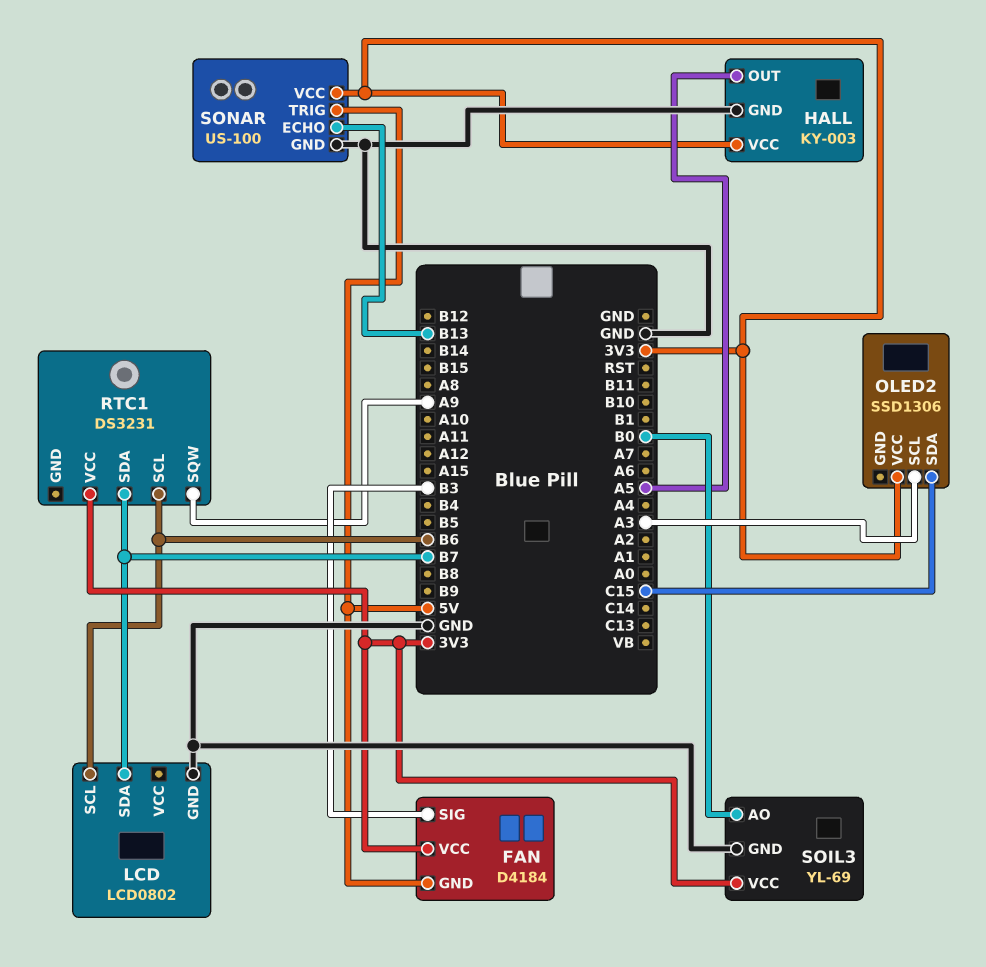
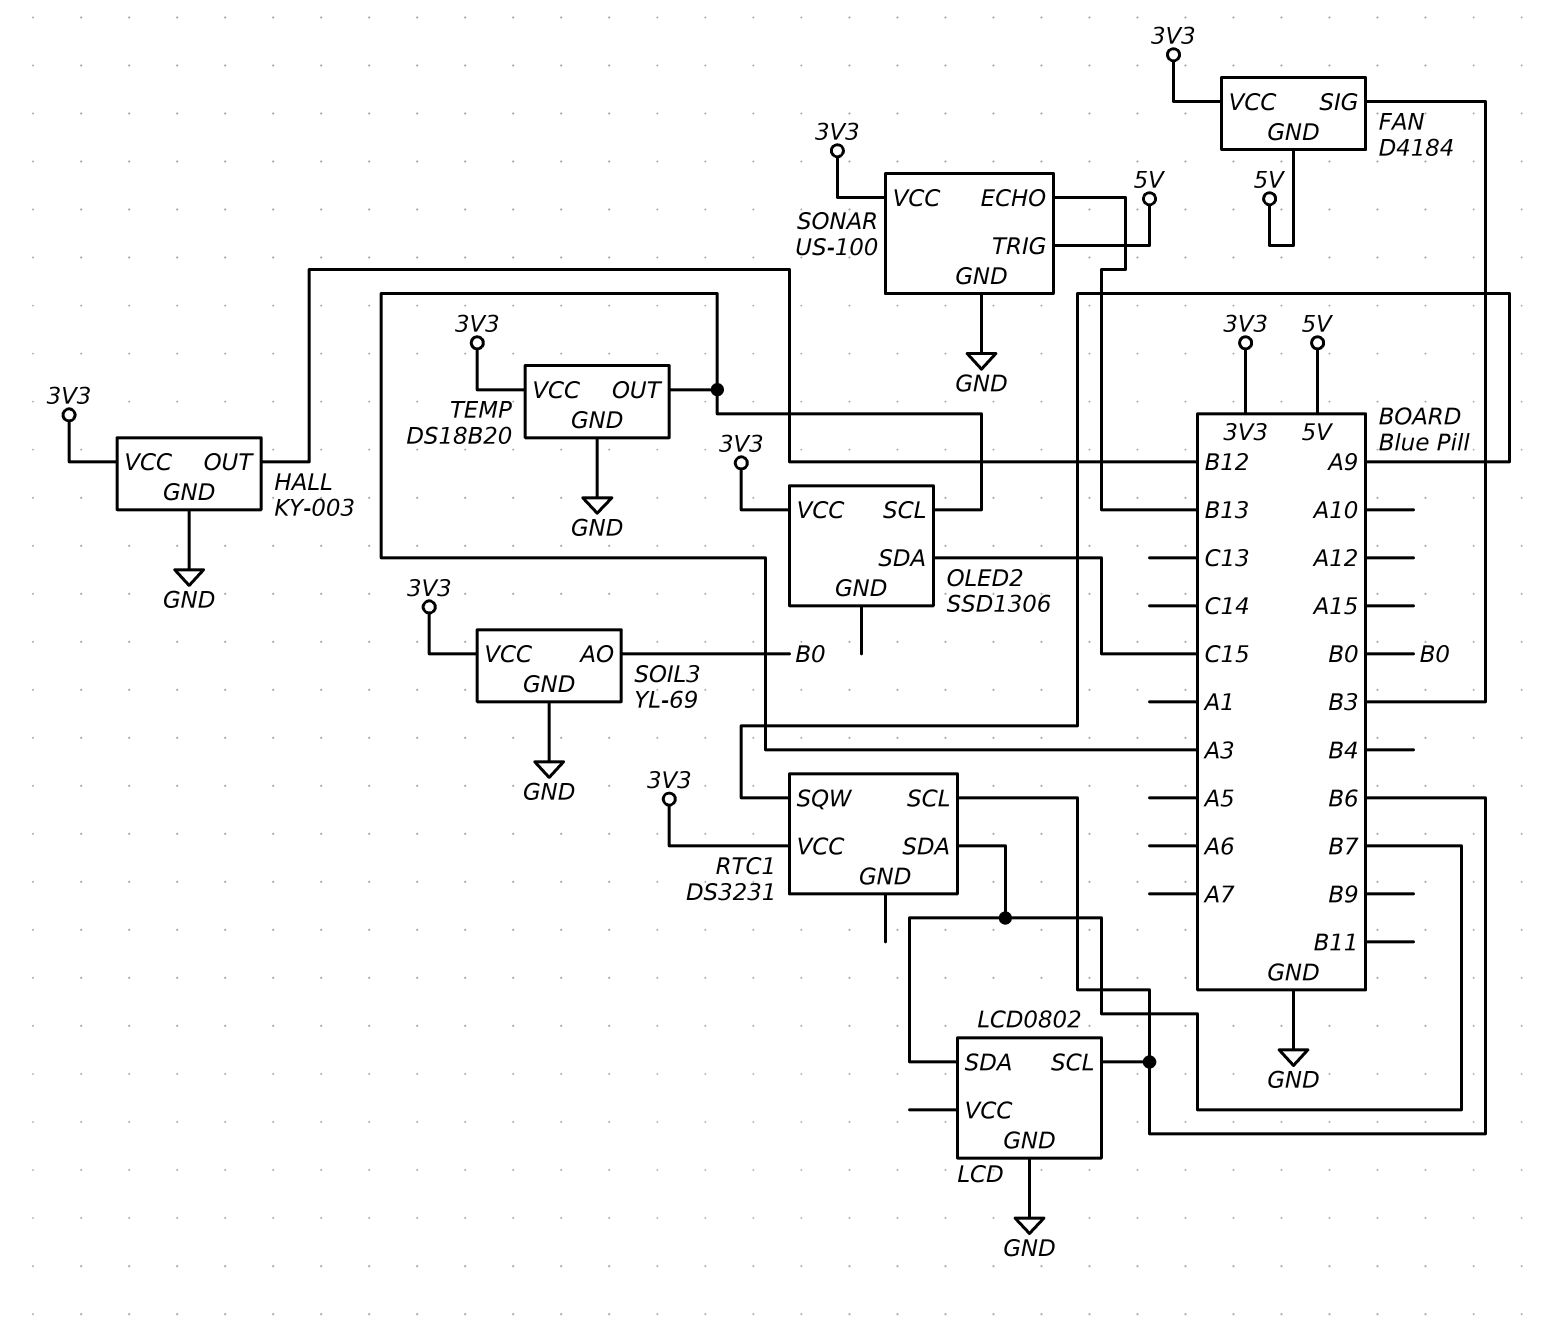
HALL pin OUT: A5 -> B12
TEMP: none -> DS18B20
TEMP pin GND: none -> GND
TEMP pin OUT: none -> A3
TEMP pin VCC: none -> 3V3

